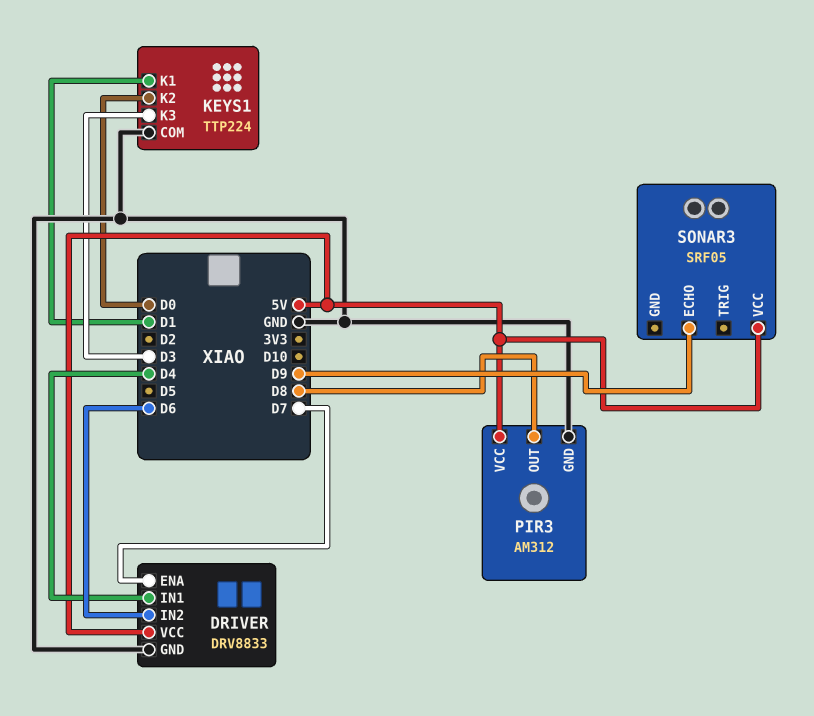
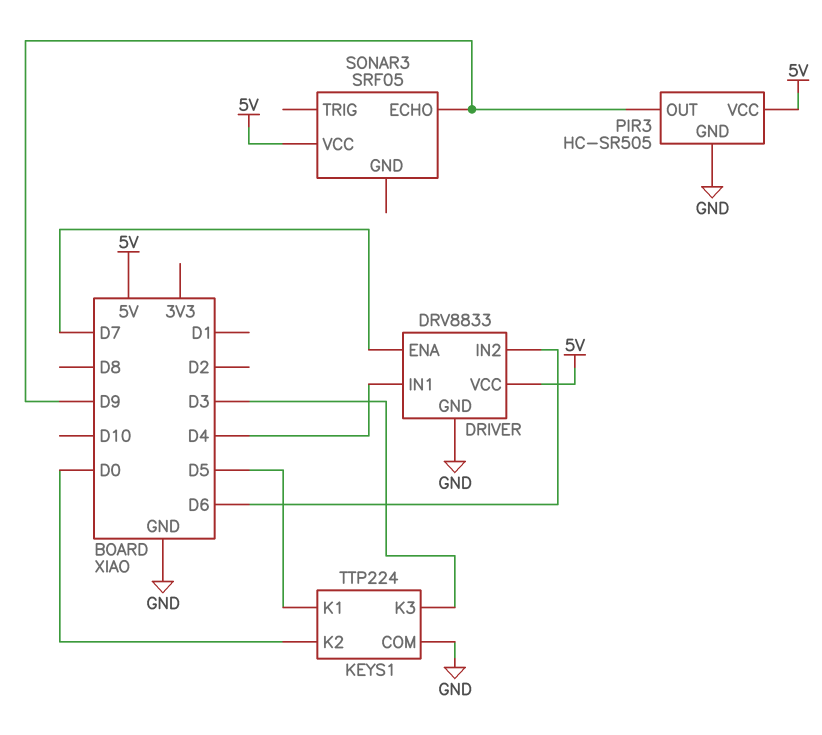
KEYS1 pin K1: D1 -> D5
PIR3: AM312 -> HC-SR505
PIR3 pin OUT: D8 -> D9

